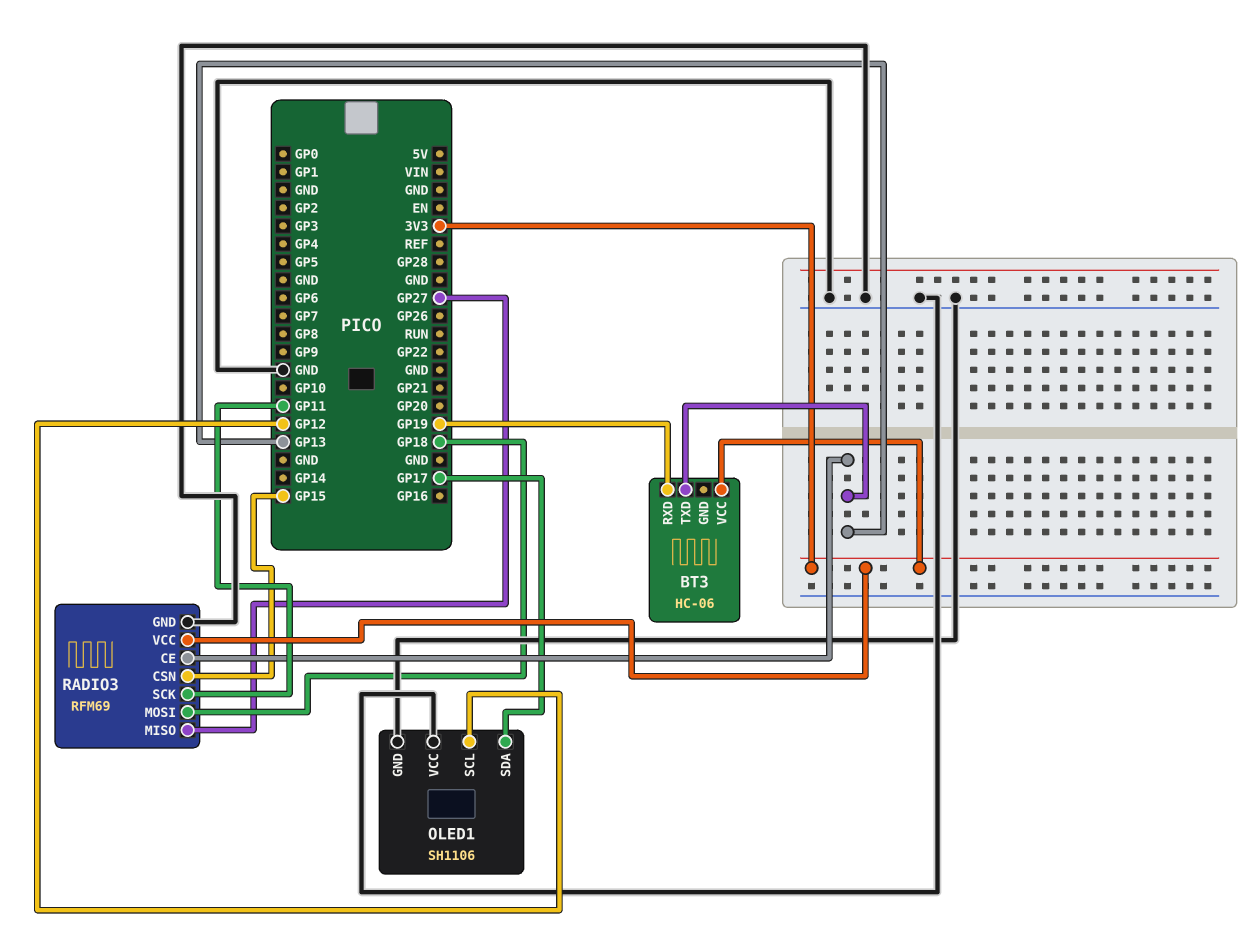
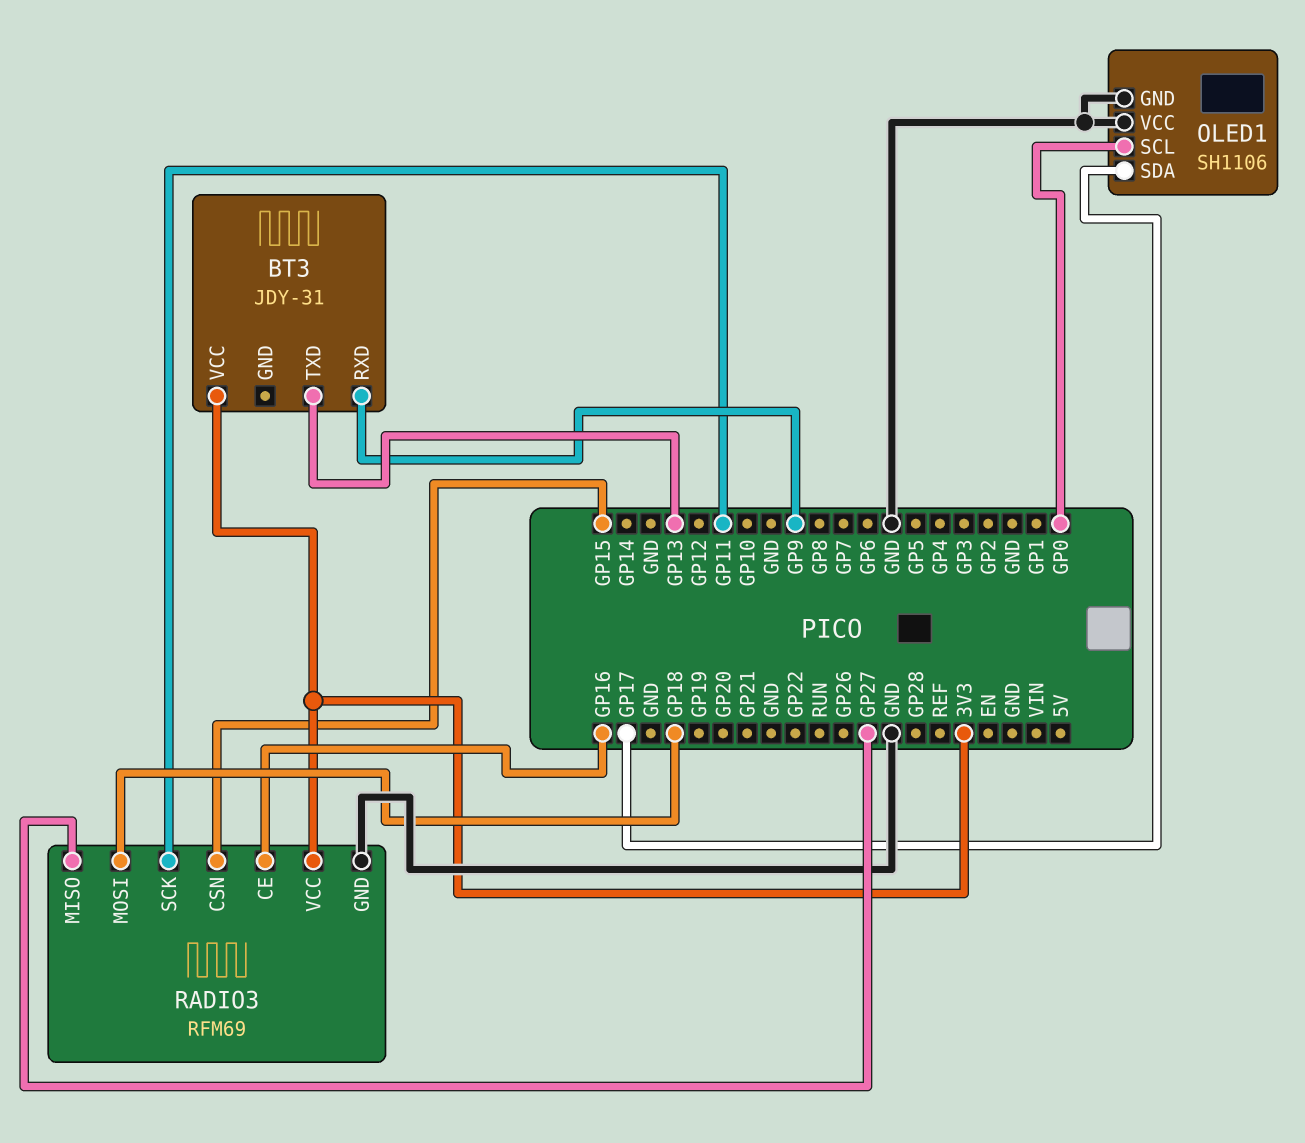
BT3: HC-06 -> JDY-31
BT3 pin RXD: GP19 -> GP9
OLED1 pin SCL: GP12 -> GP0
RADIO3 pin CE: GP13 -> GP16

